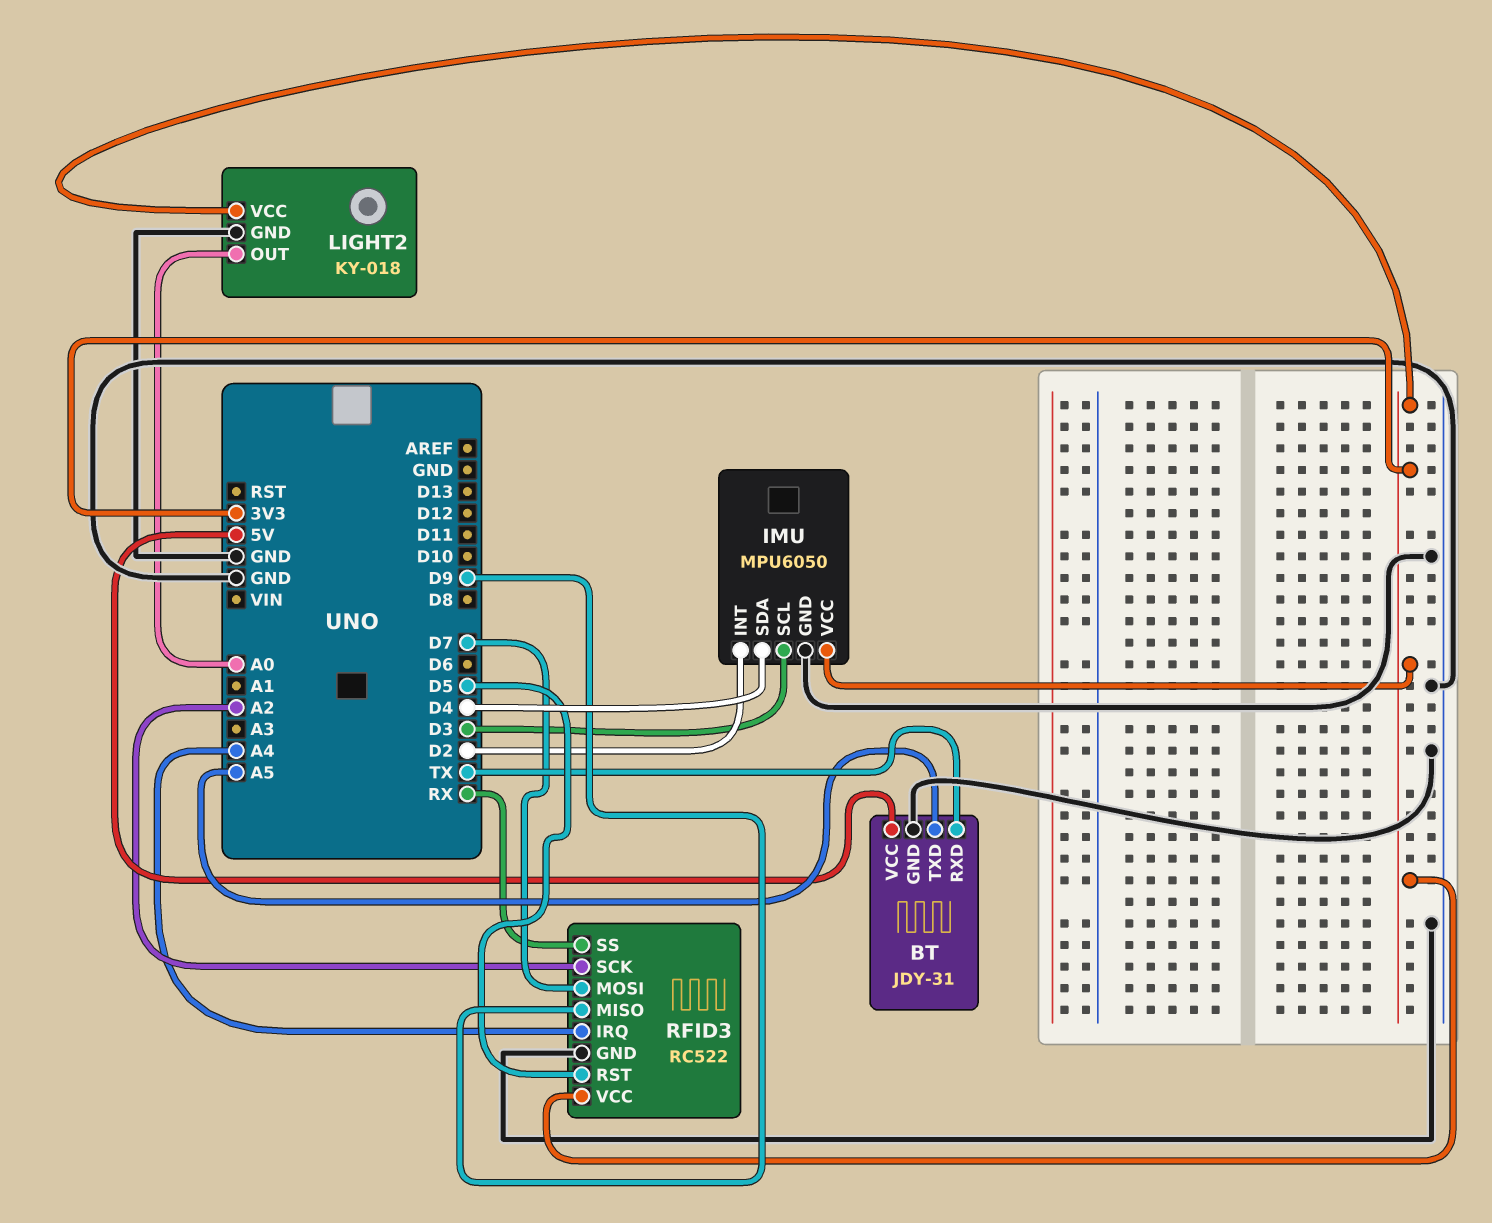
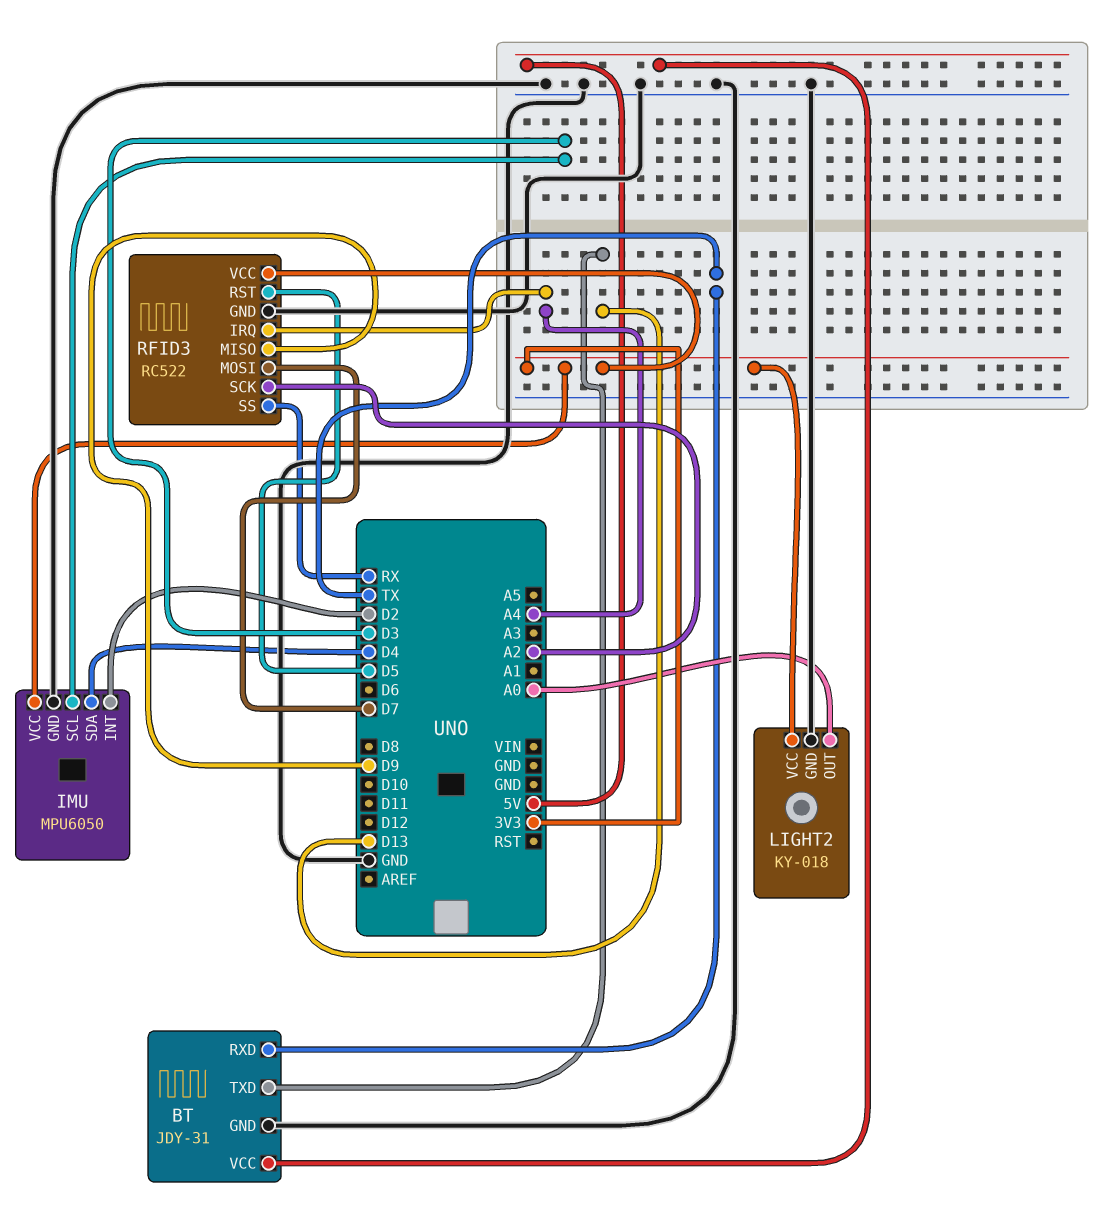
BT pin TXD: A5 -> D13

